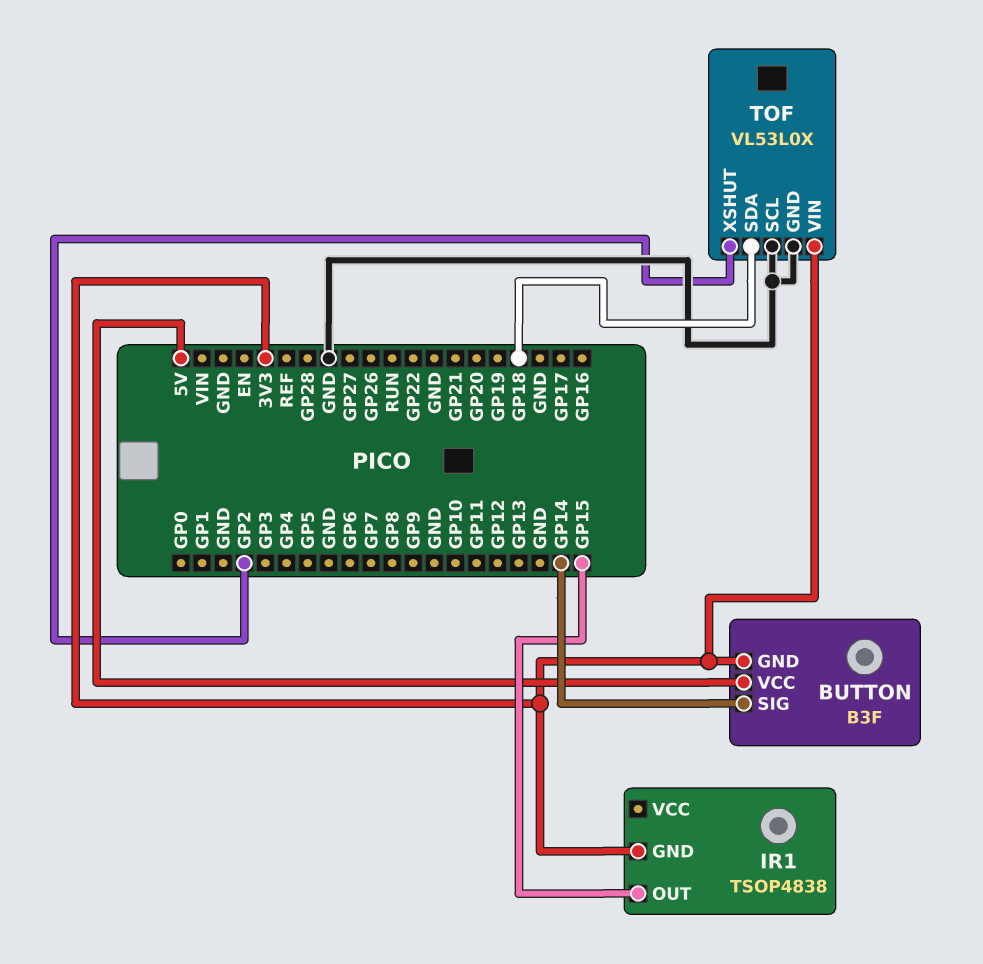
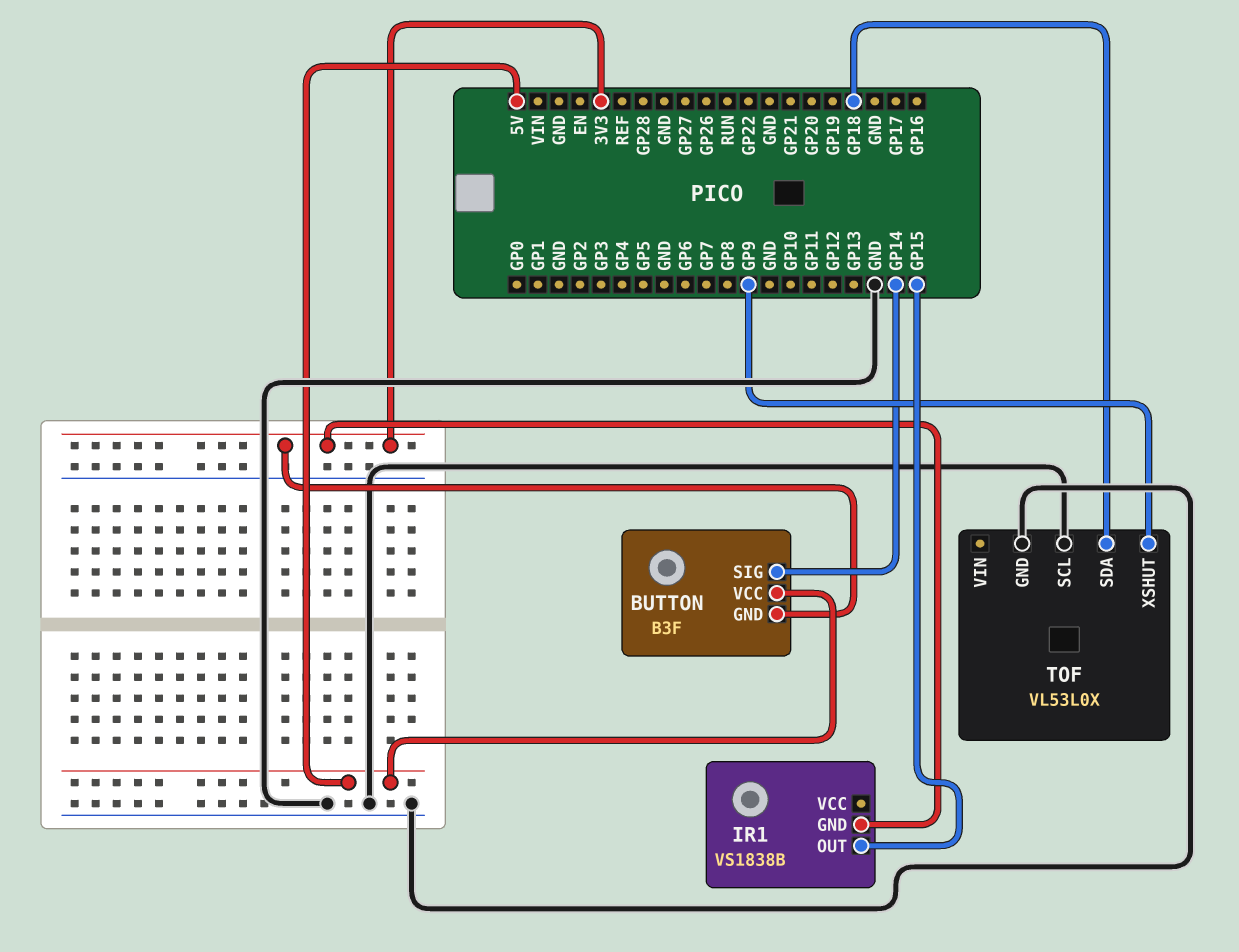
IR1: TSOP4838 -> VS1838B
TOF pin VIN: 3V3 -> none
TOF pin XSHUT: GP2 -> GP9

